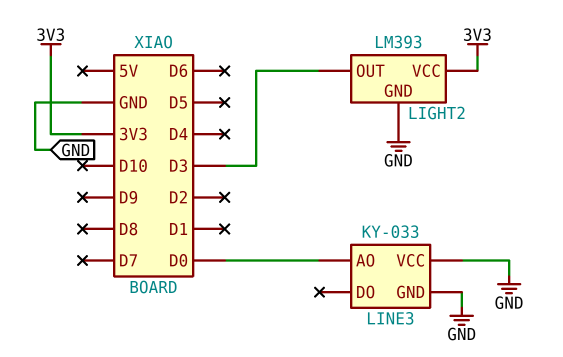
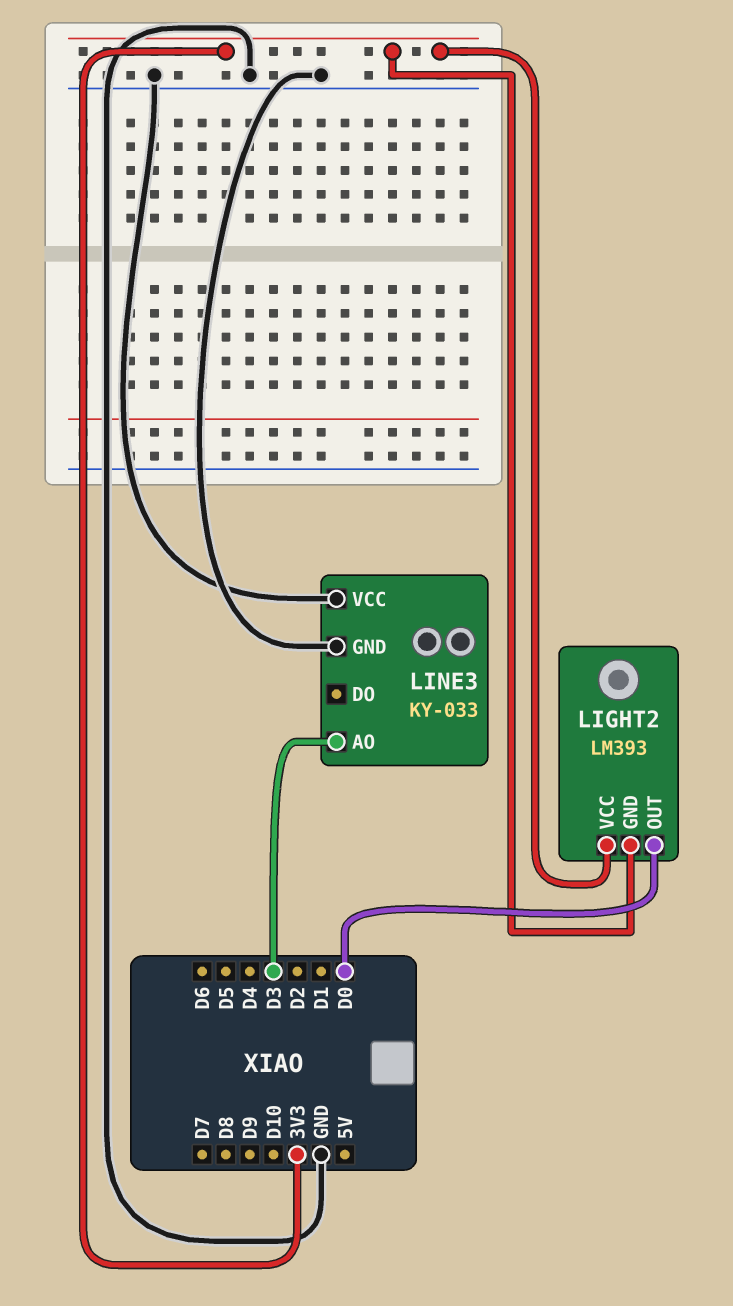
LIGHT2 pin GND: GND -> 3V3
LIGHT2 pin OUT: D3 -> D0
LINE3 pin AO: D0 -> D3

